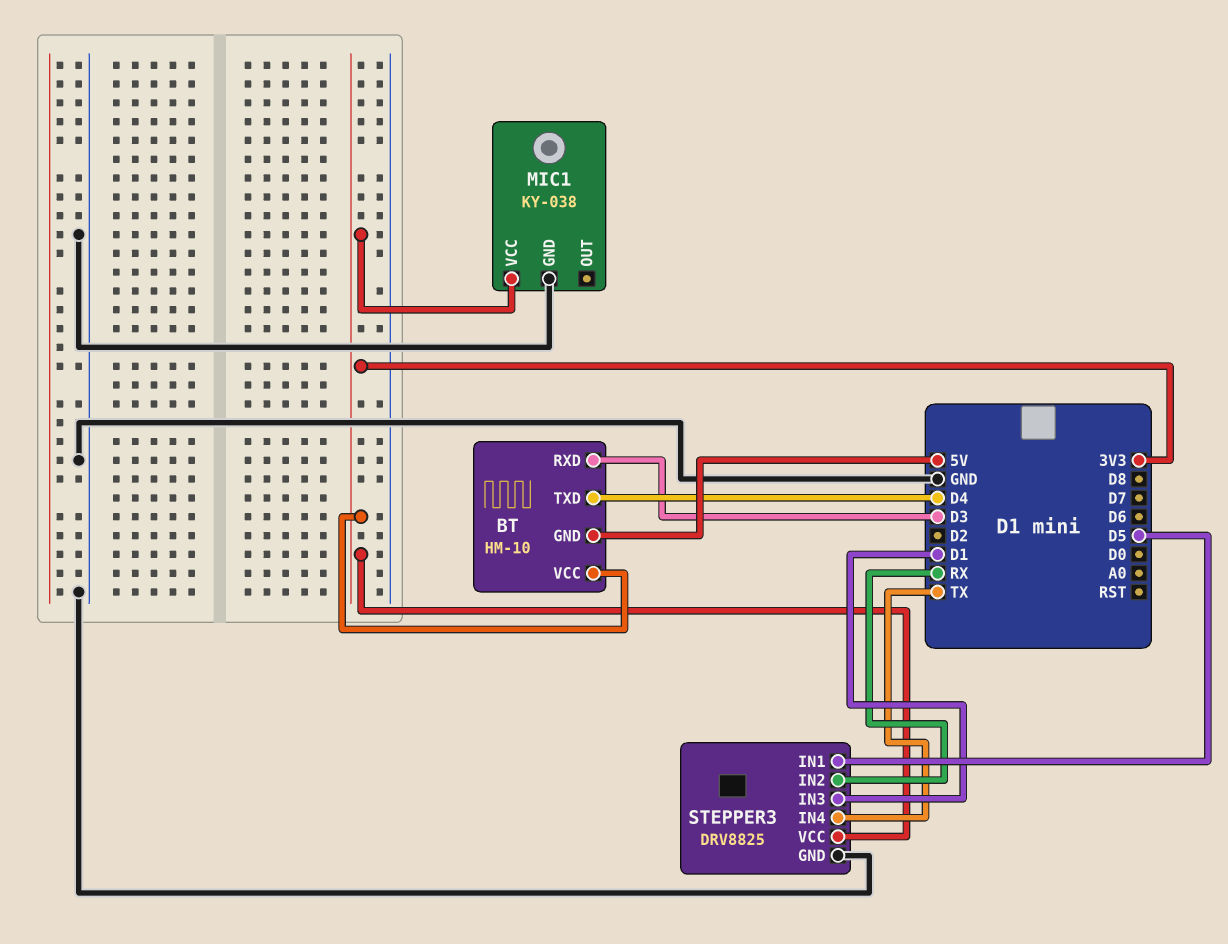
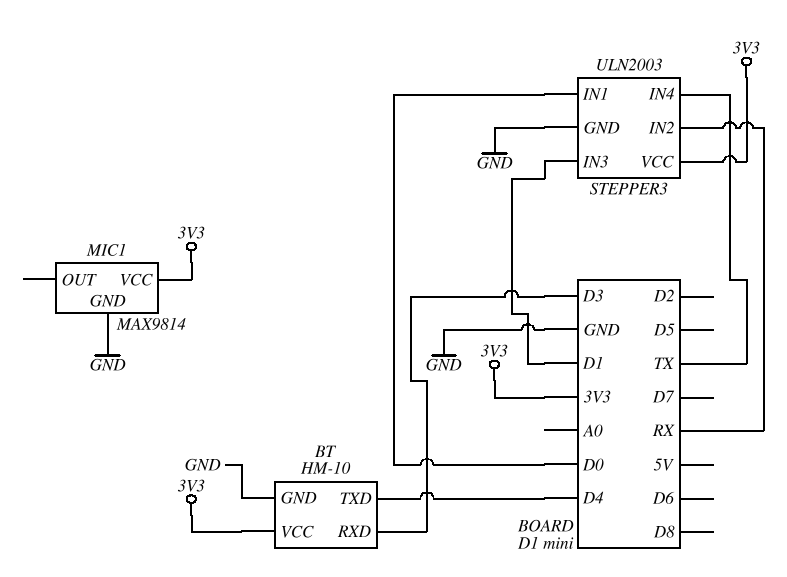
BT pin GND: 5V -> GND
MIC1: KY-038 -> MAX9814
STEPPER3: DRV8825 -> ULN2003
STEPPER3 pin IN1: D5 -> D0

